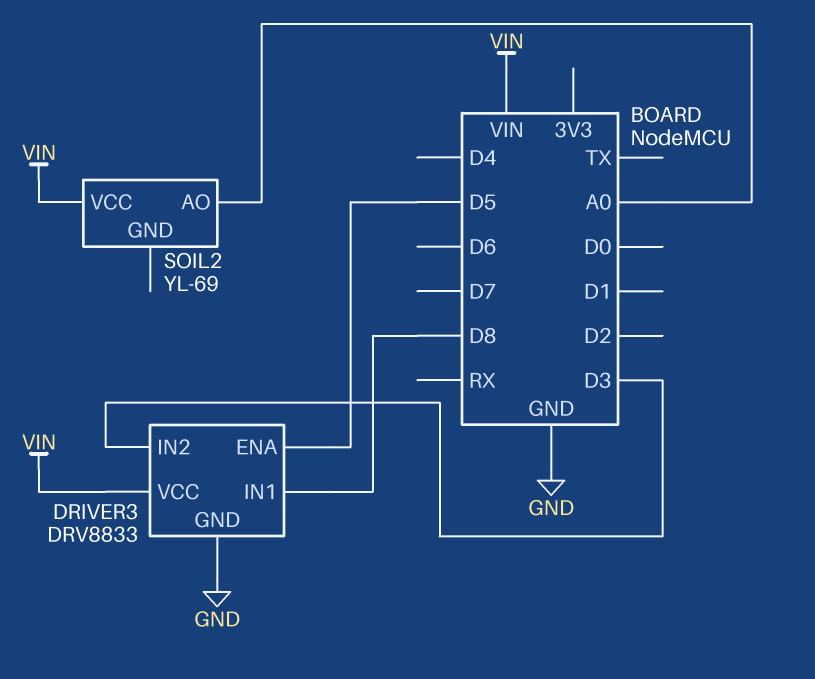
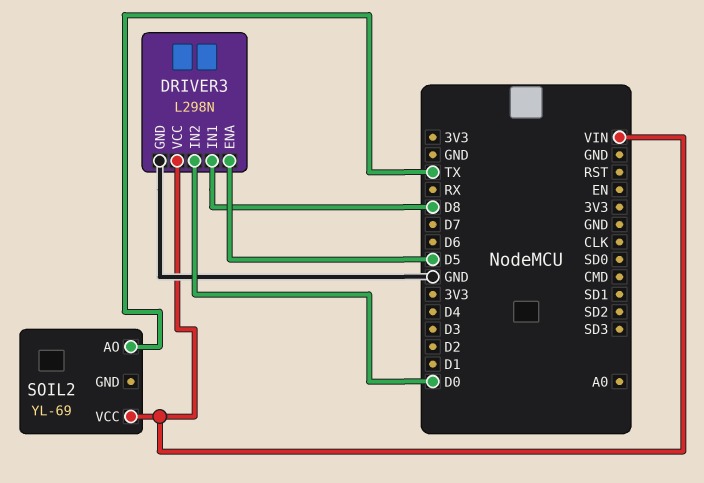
DRIVER3: DRV8833 -> L298N
DRIVER3 pin IN2: D3 -> D0
SOIL2 pin AO: A0 -> TX

